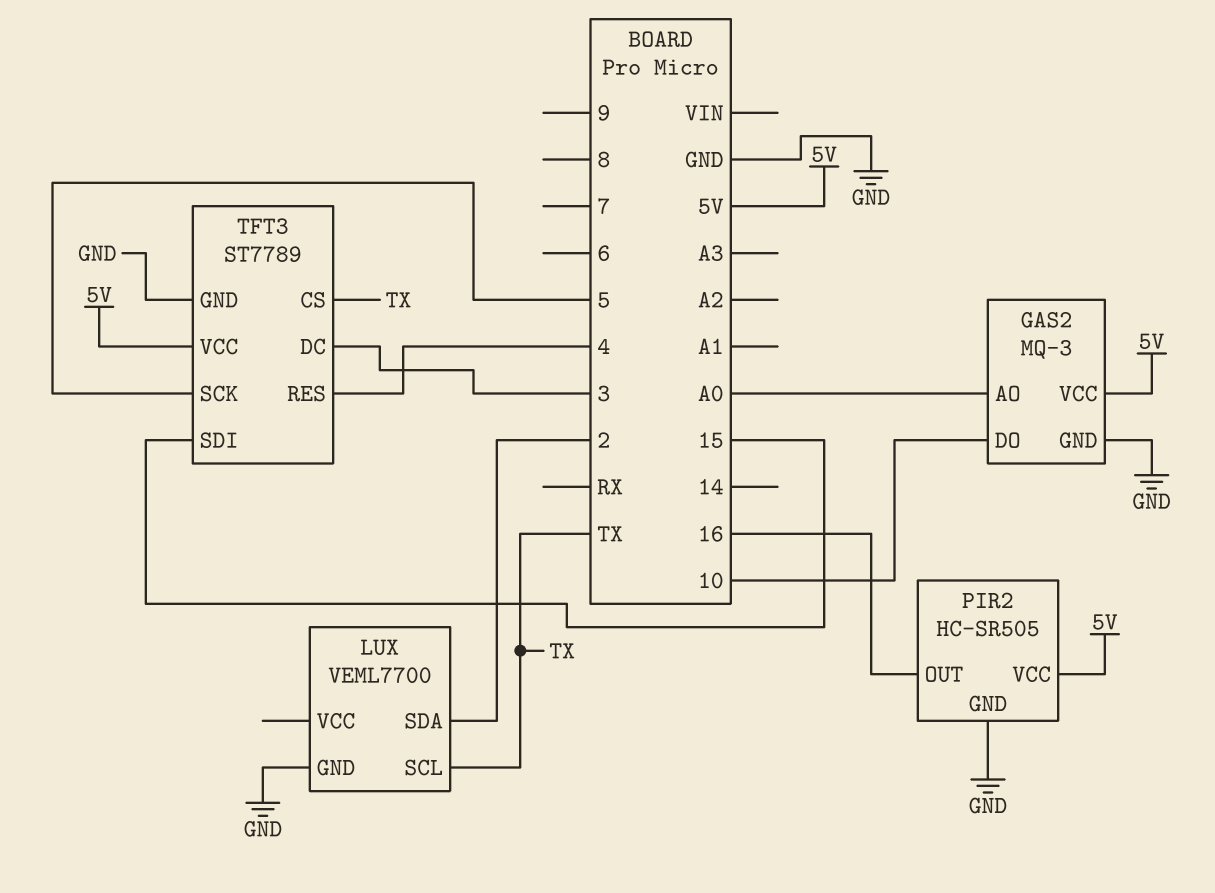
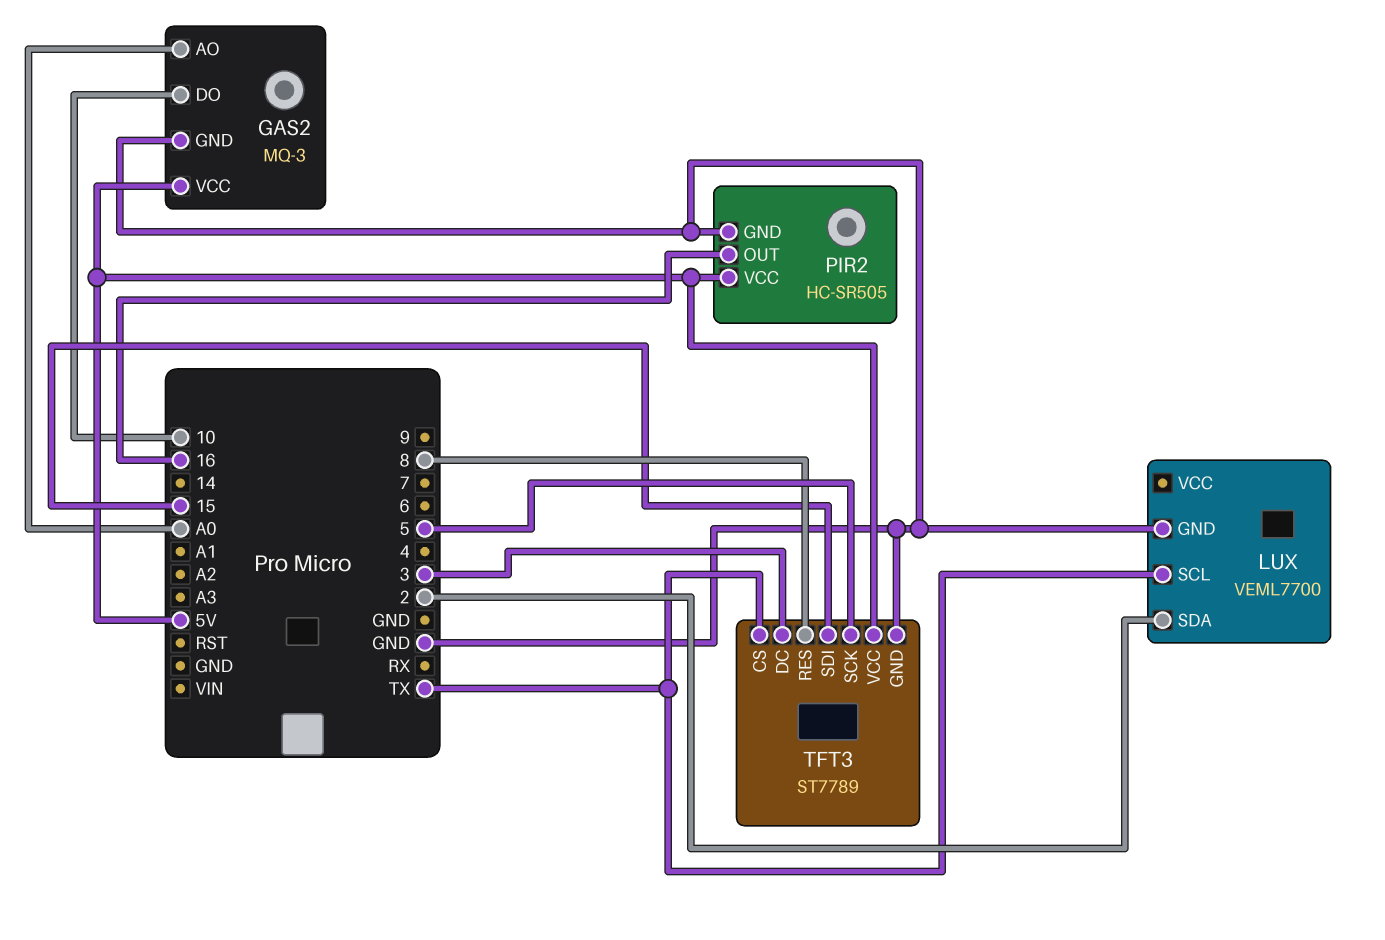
TFT3 pin RES: 4 -> 8

